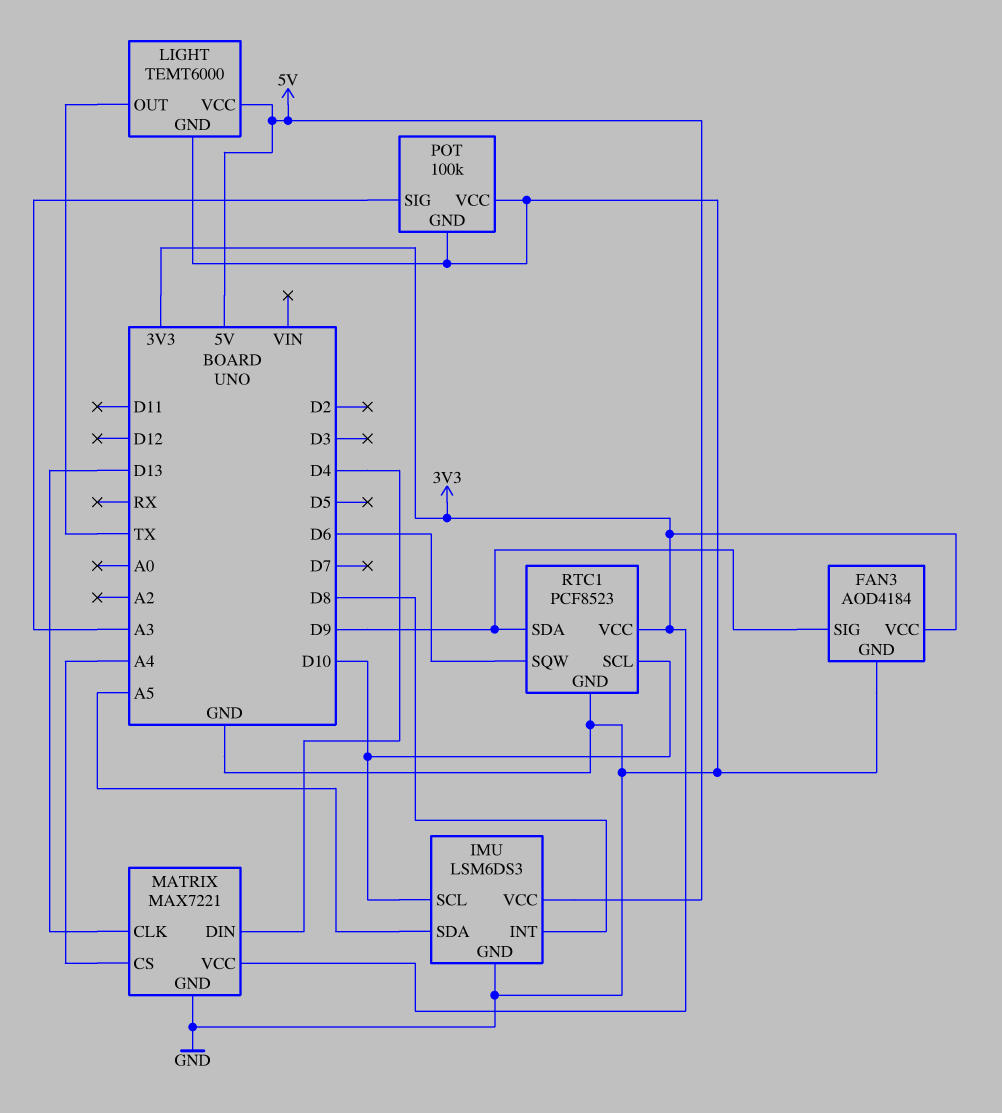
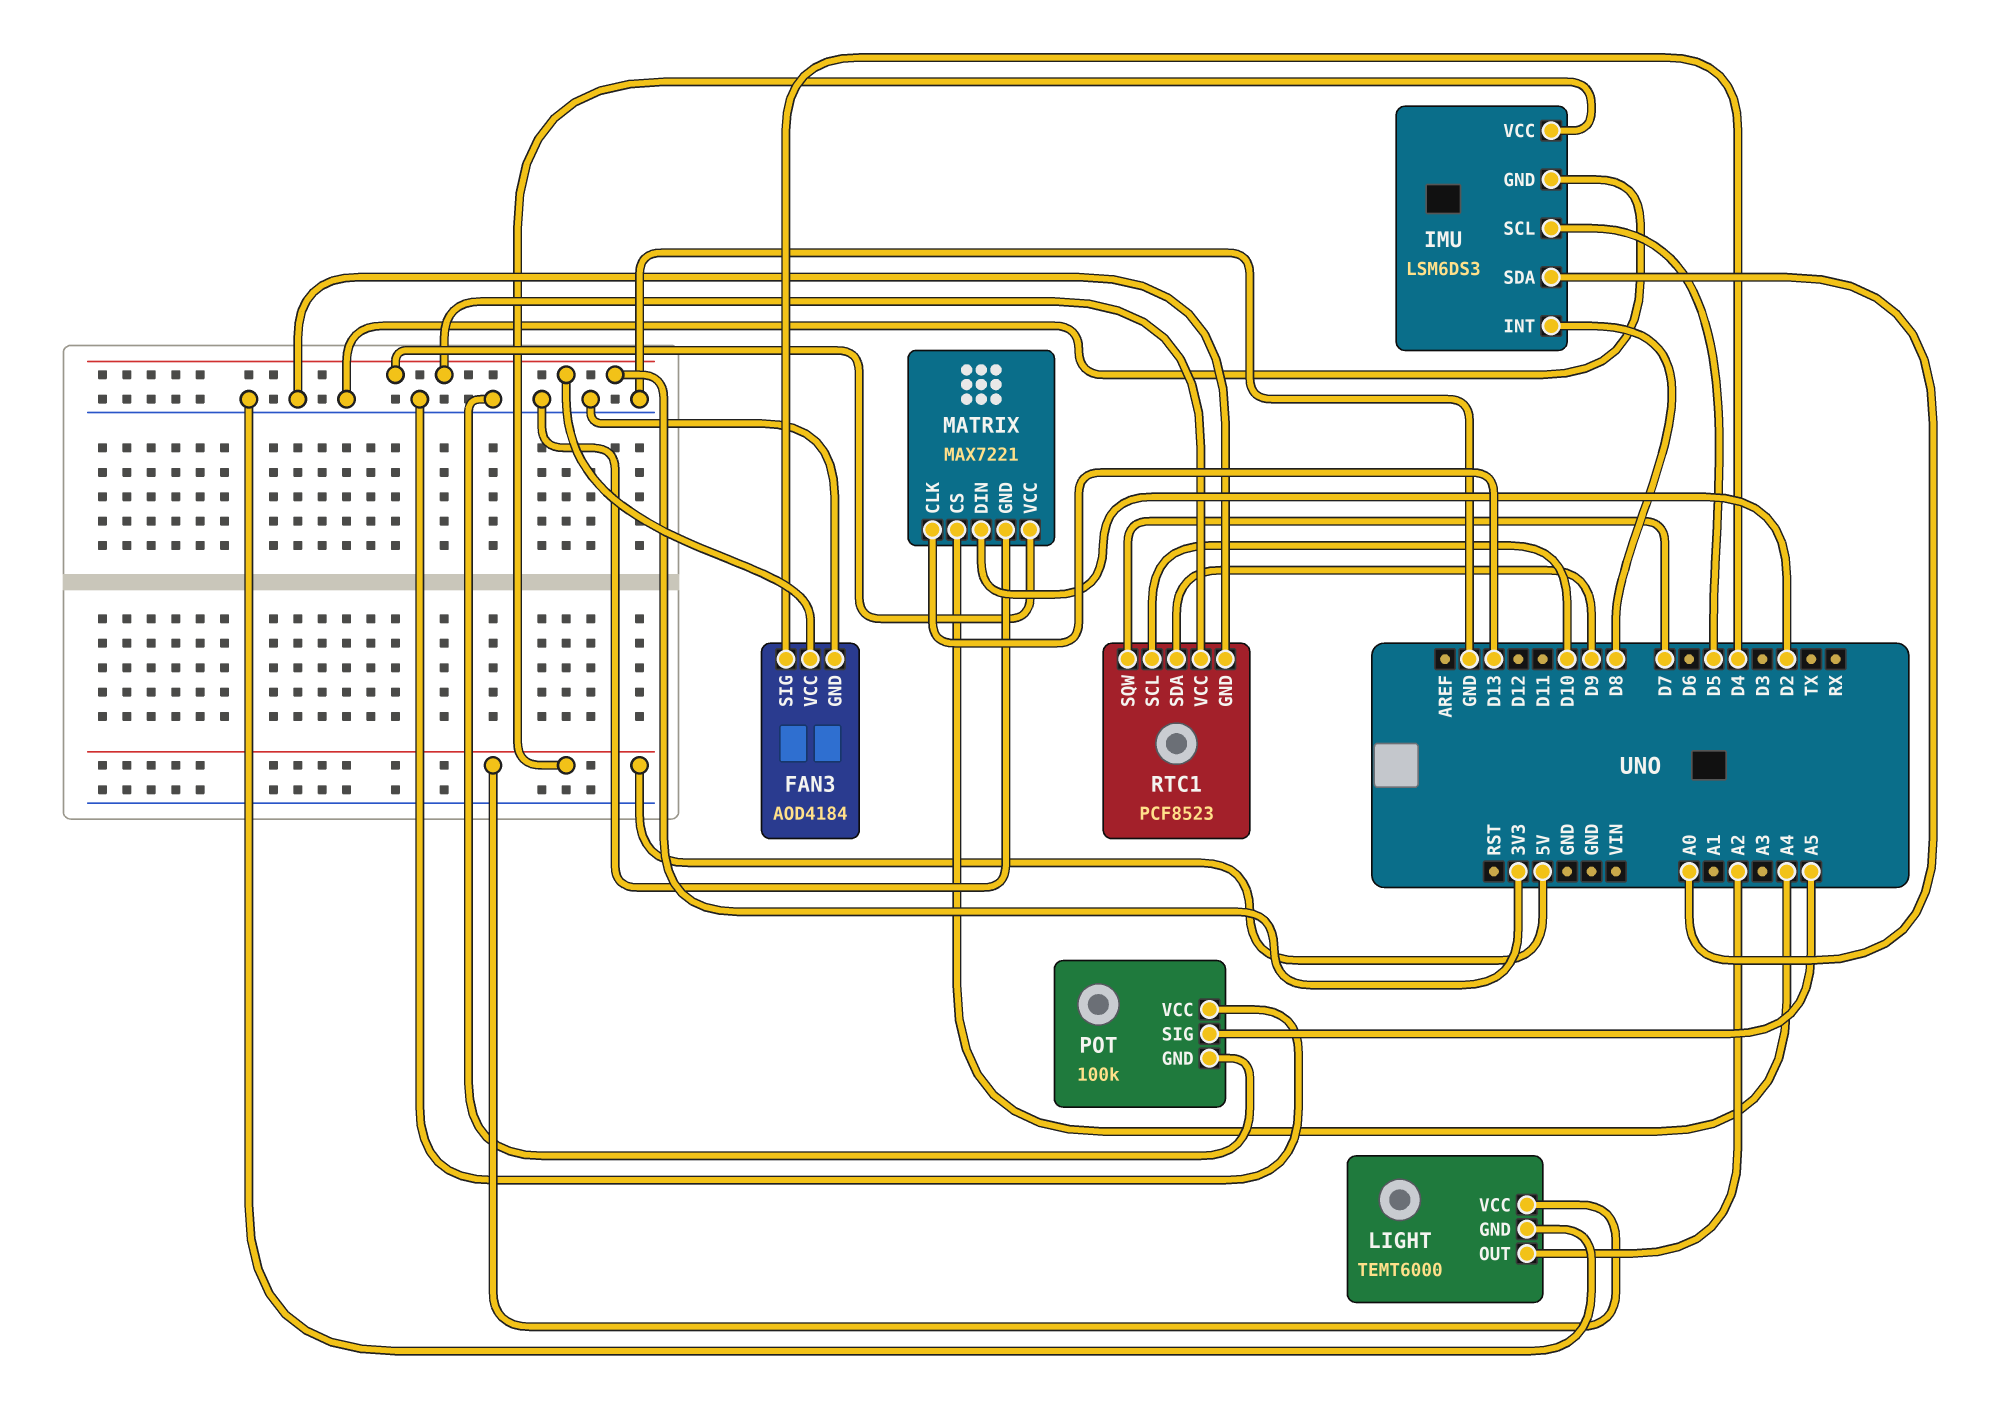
FAN3 pin SIG: D9 -> D4
IMU pin SCL: D10 -> D5
IMU pin SDA: A5 -> A0
LIGHT pin OUT: TX -> A2
MATRIX pin DIN: D4 -> D2
POT pin SIG: A3 -> A5
RTC1 pin SQW: D6 -> D7

